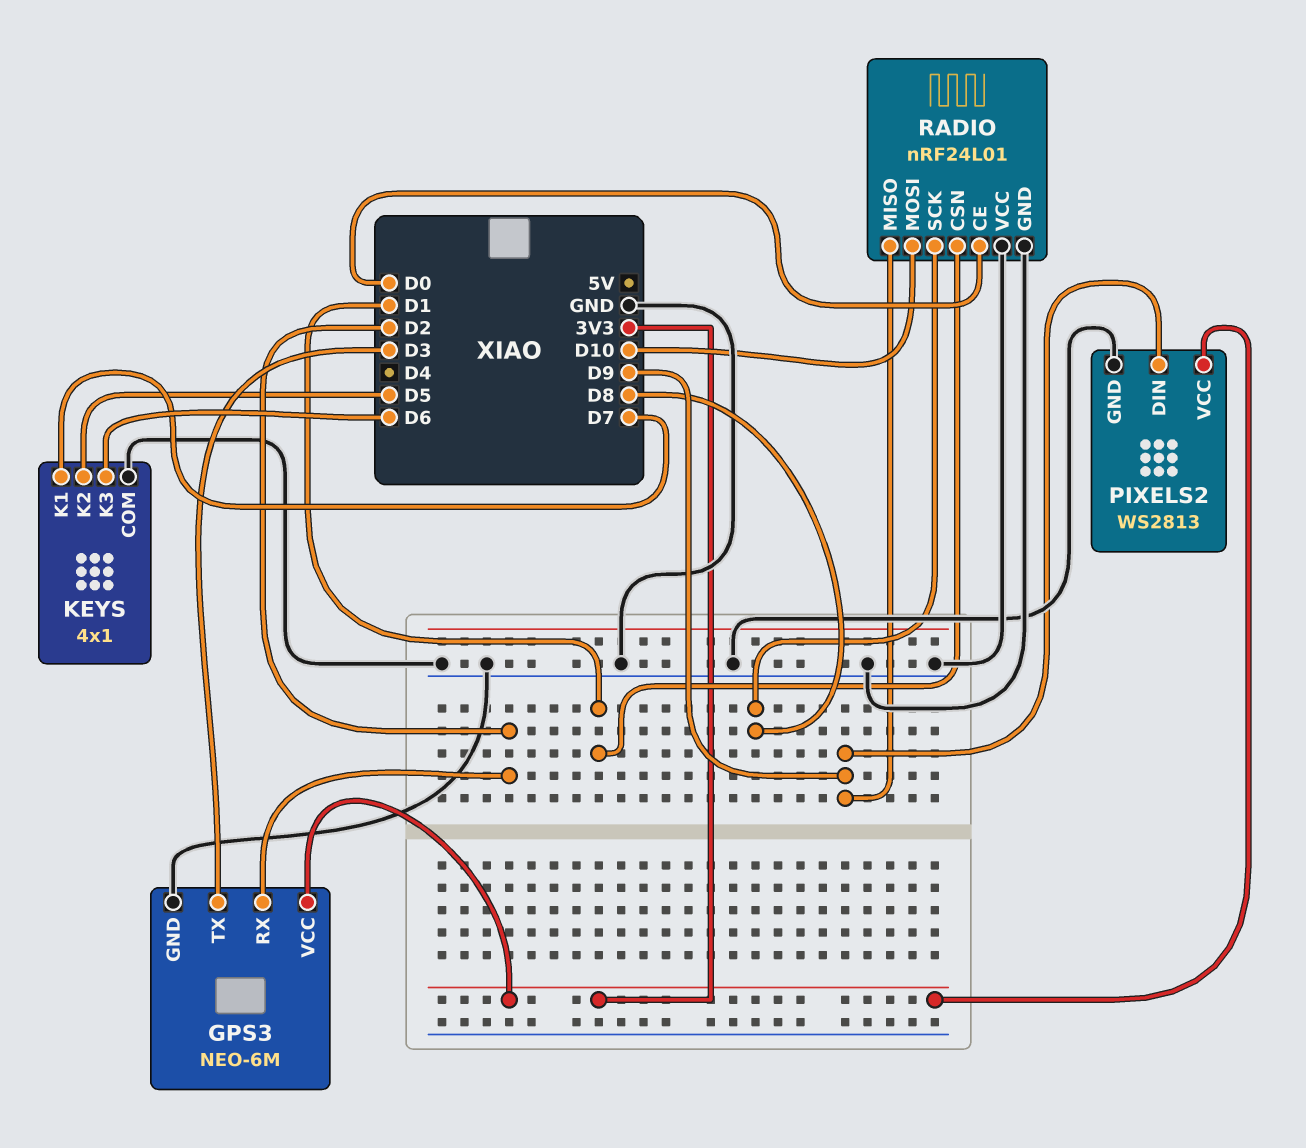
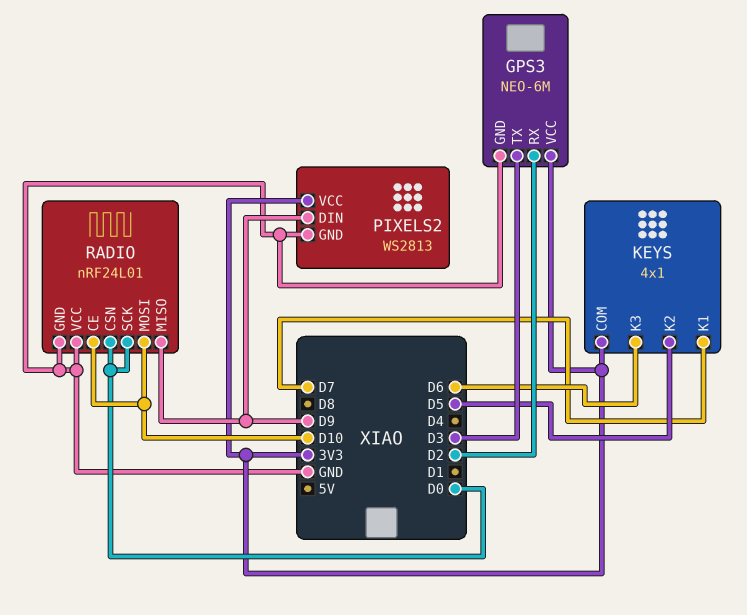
KEYS pin COM: GND -> 3V3
RADIO pin CE: D0 -> D10
RADIO pin CSN: D1 -> D0
RADIO pin SCK: D8 -> D0

